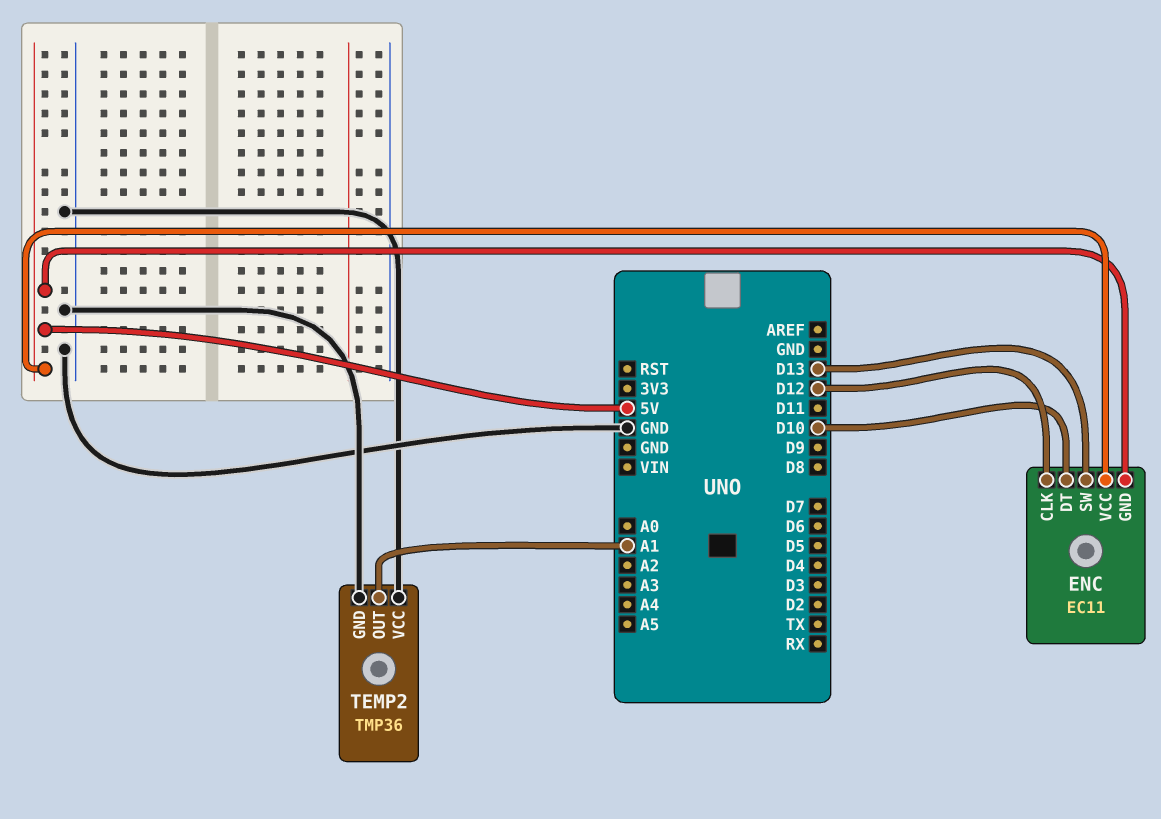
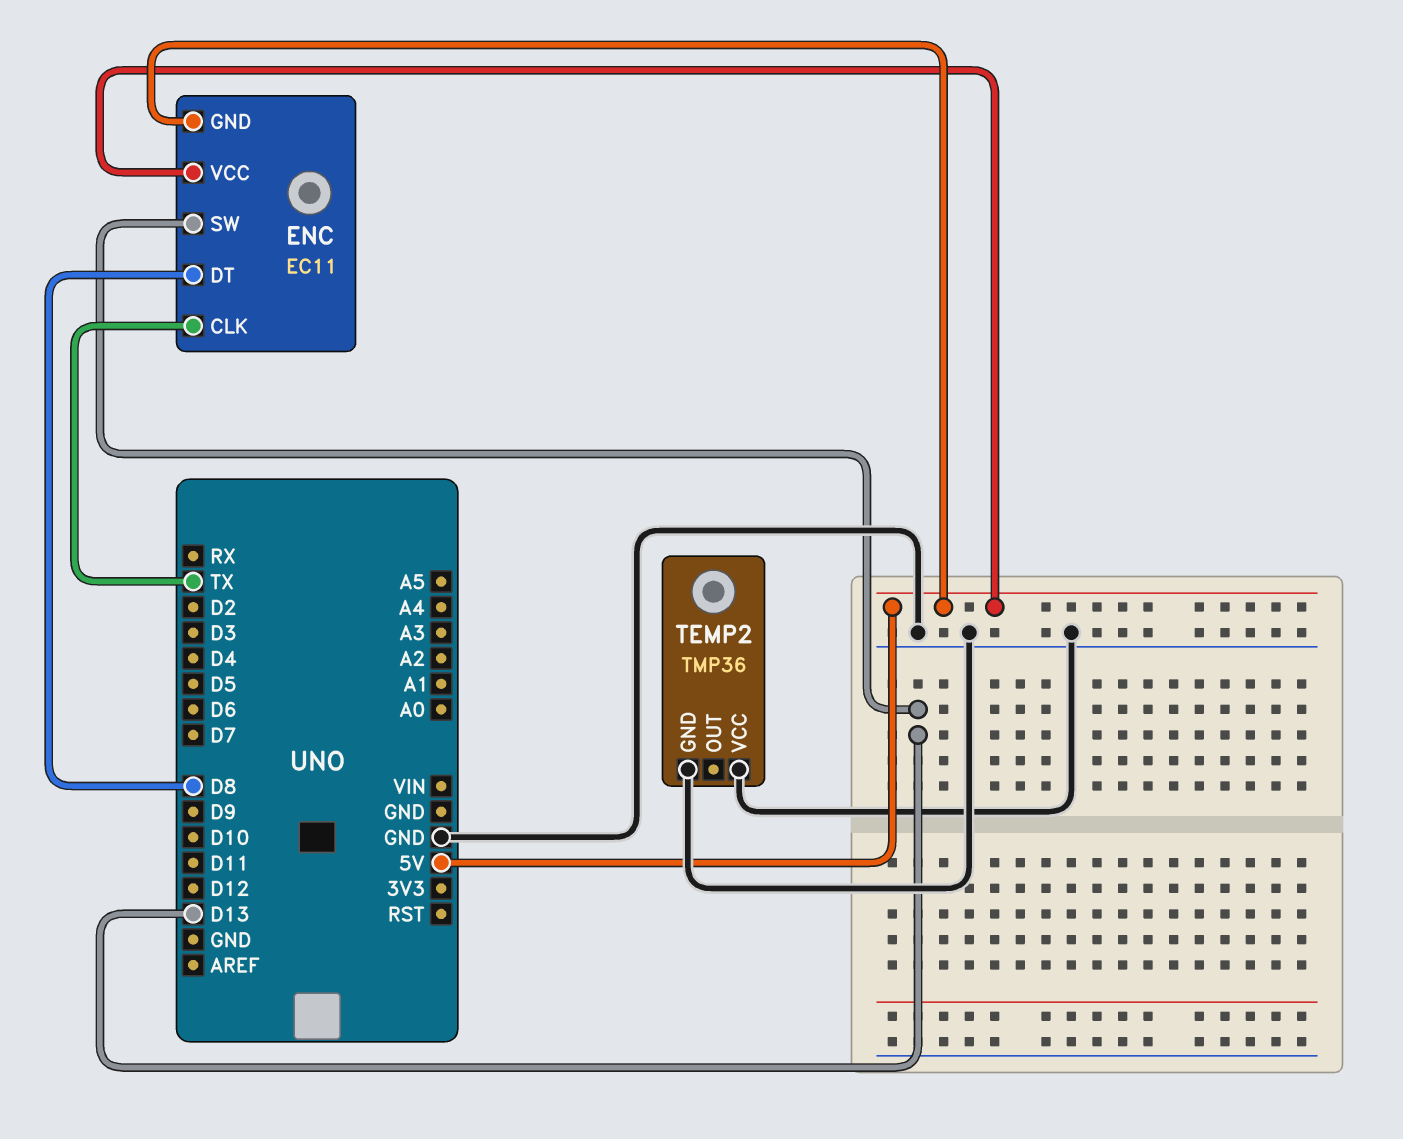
ENC pin CLK: D12 -> TX
ENC pin DT: D10 -> D8
TEMP2 pin OUT: A1 -> none

